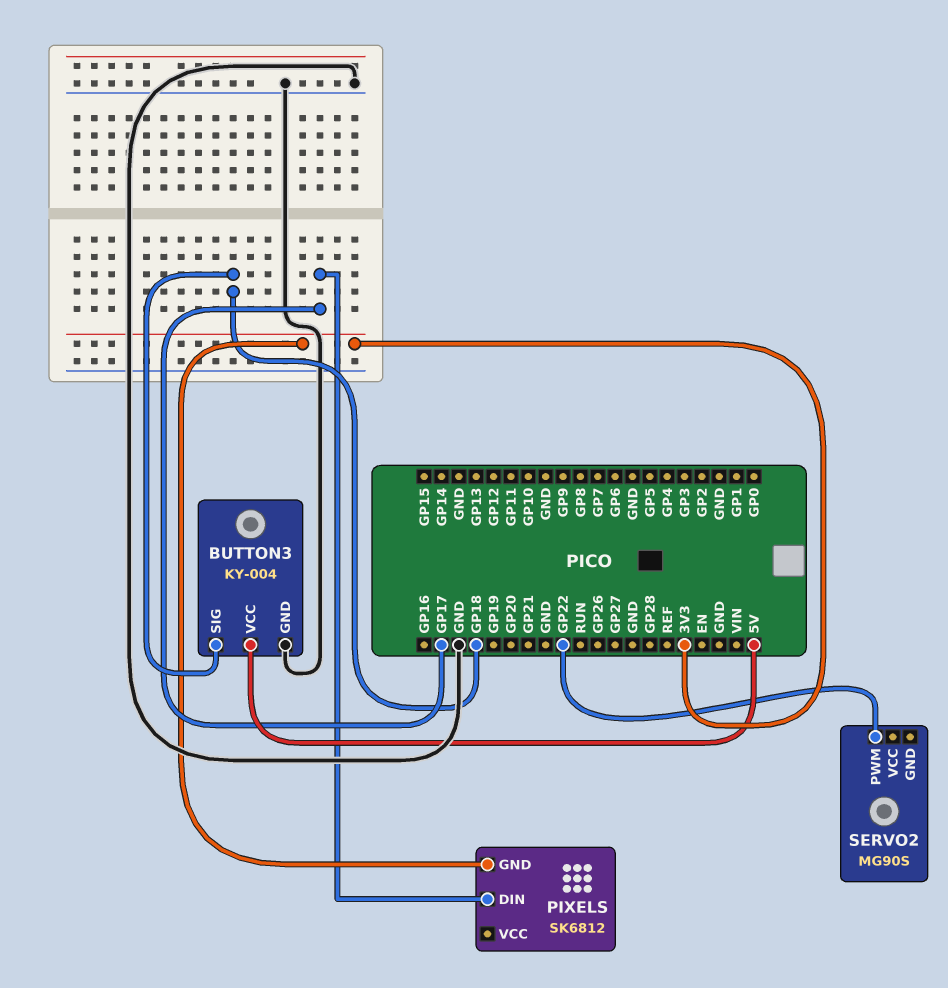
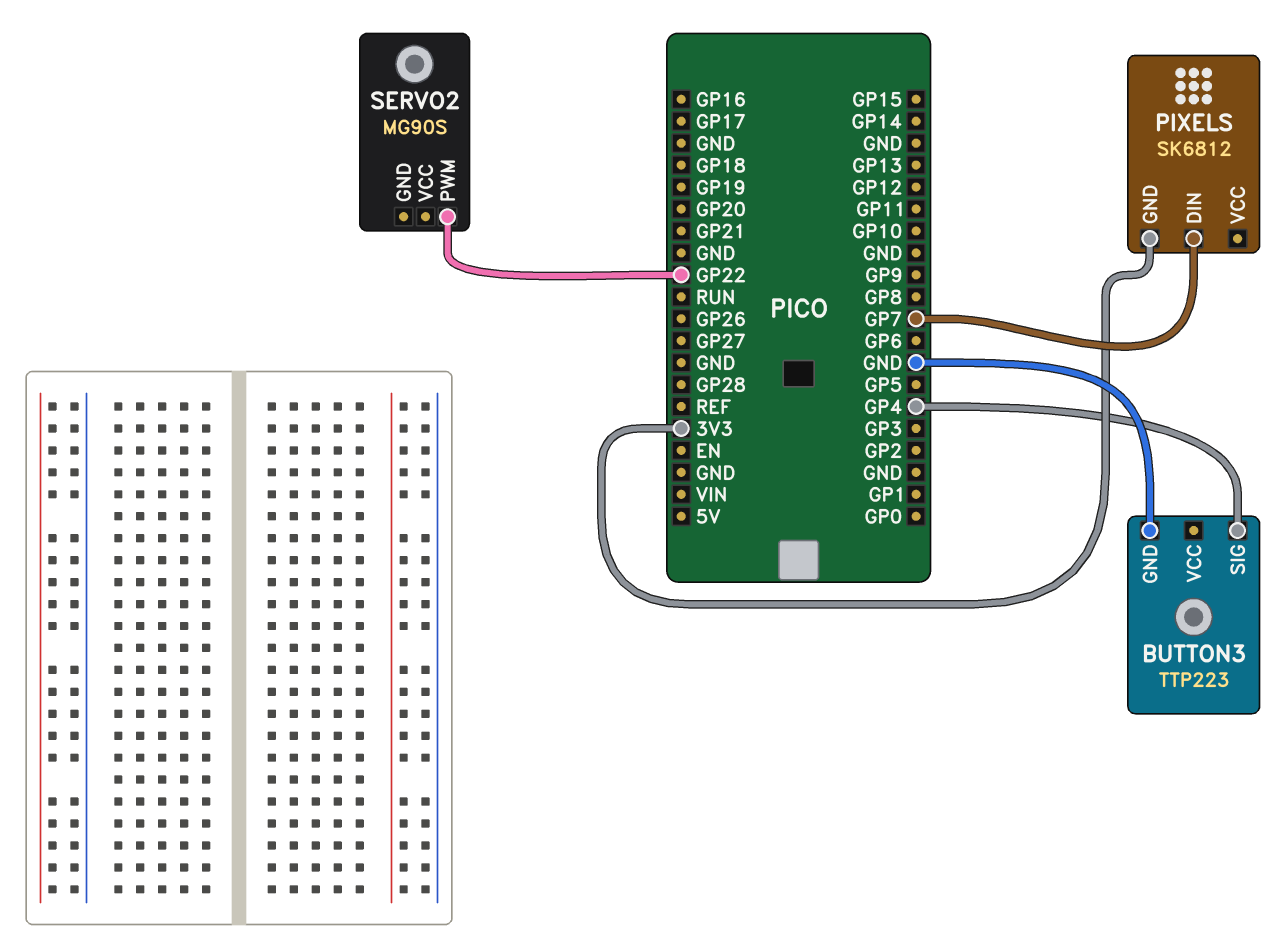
BUTTON3: KY-004 -> TTP223
BUTTON3 pin SIG: GP18 -> GP4
BUTTON3 pin VCC: 5V -> none
PIXELS pin DIN: GP17 -> GP7

